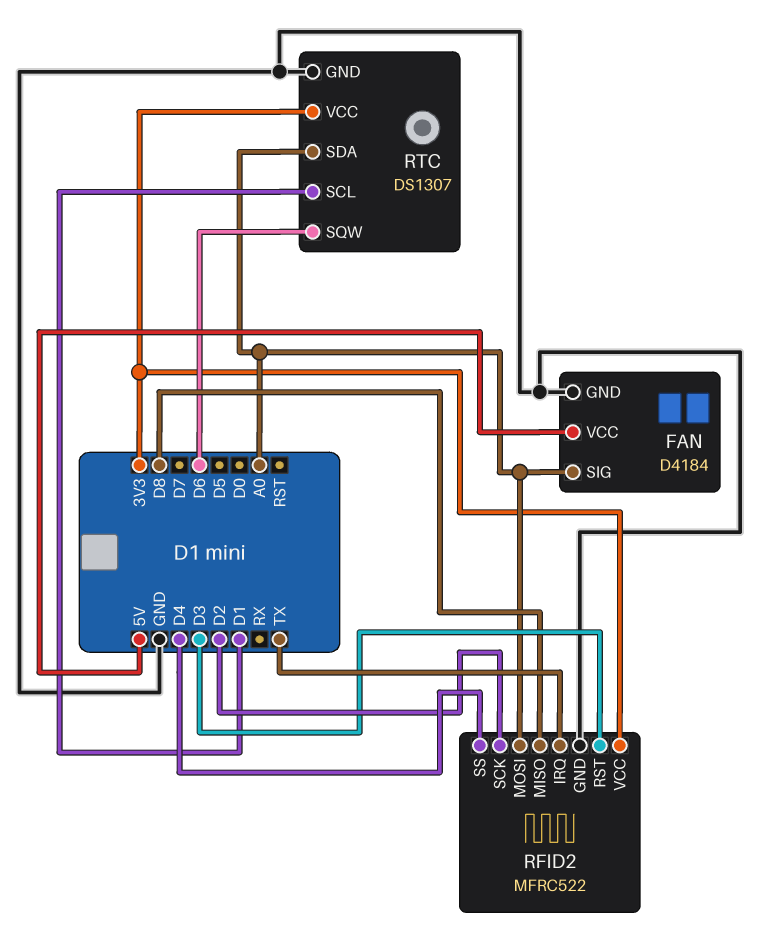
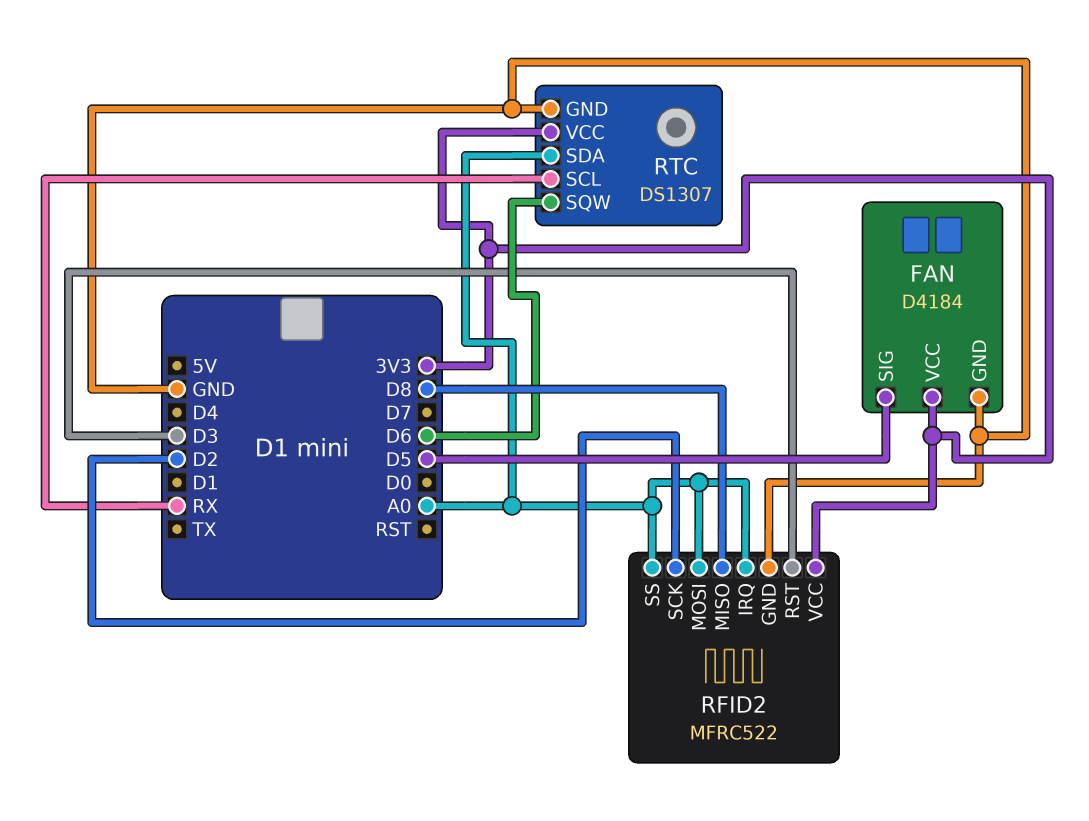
FAN pin SIG: A0 -> D5
FAN pin VCC: 5V -> 3V3
RFID2 pin IRQ: TX -> A0
RFID2 pin SS: D4 -> A0
RTC pin SCL: D1 -> RX

